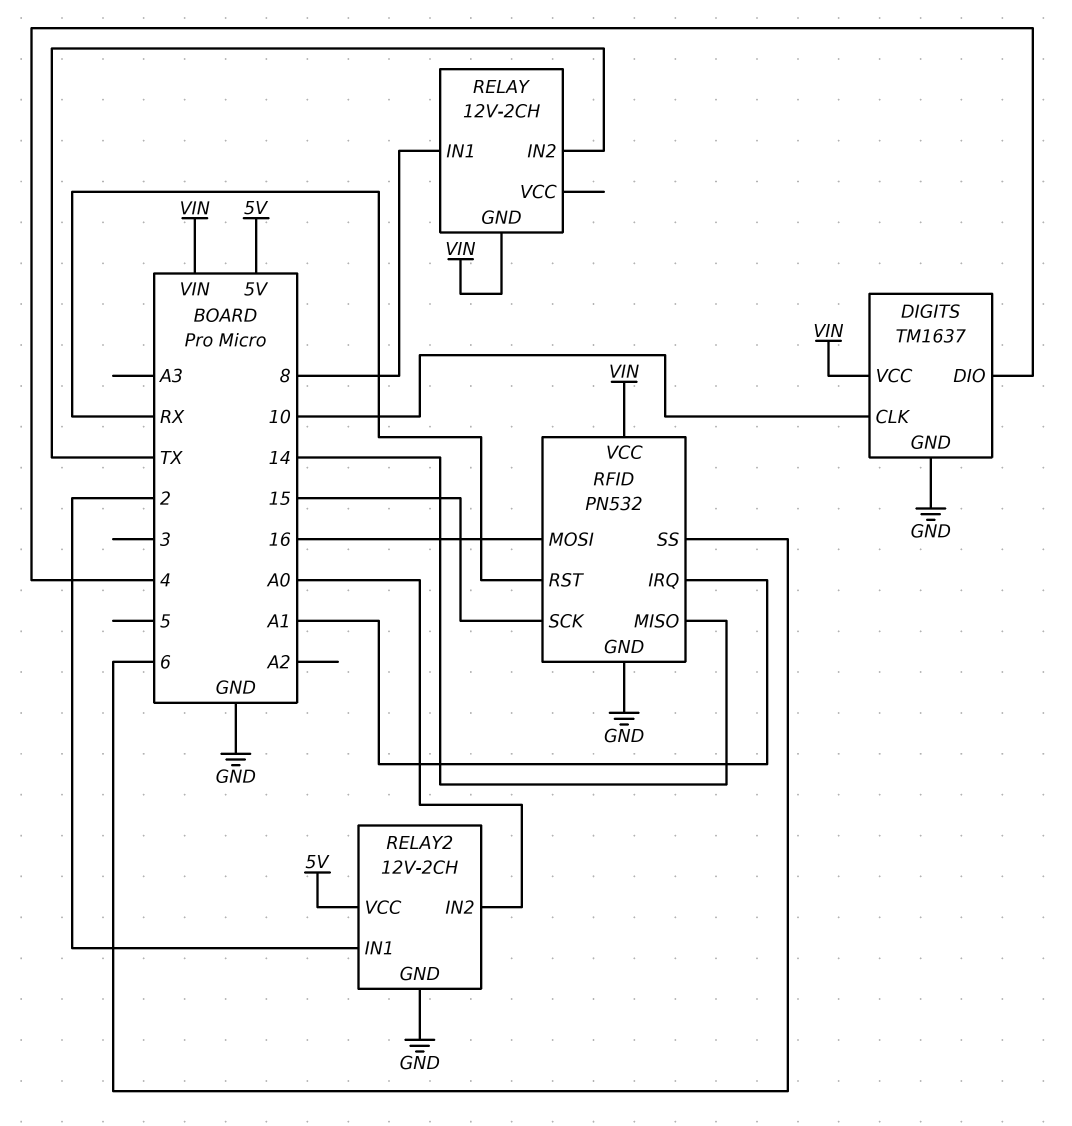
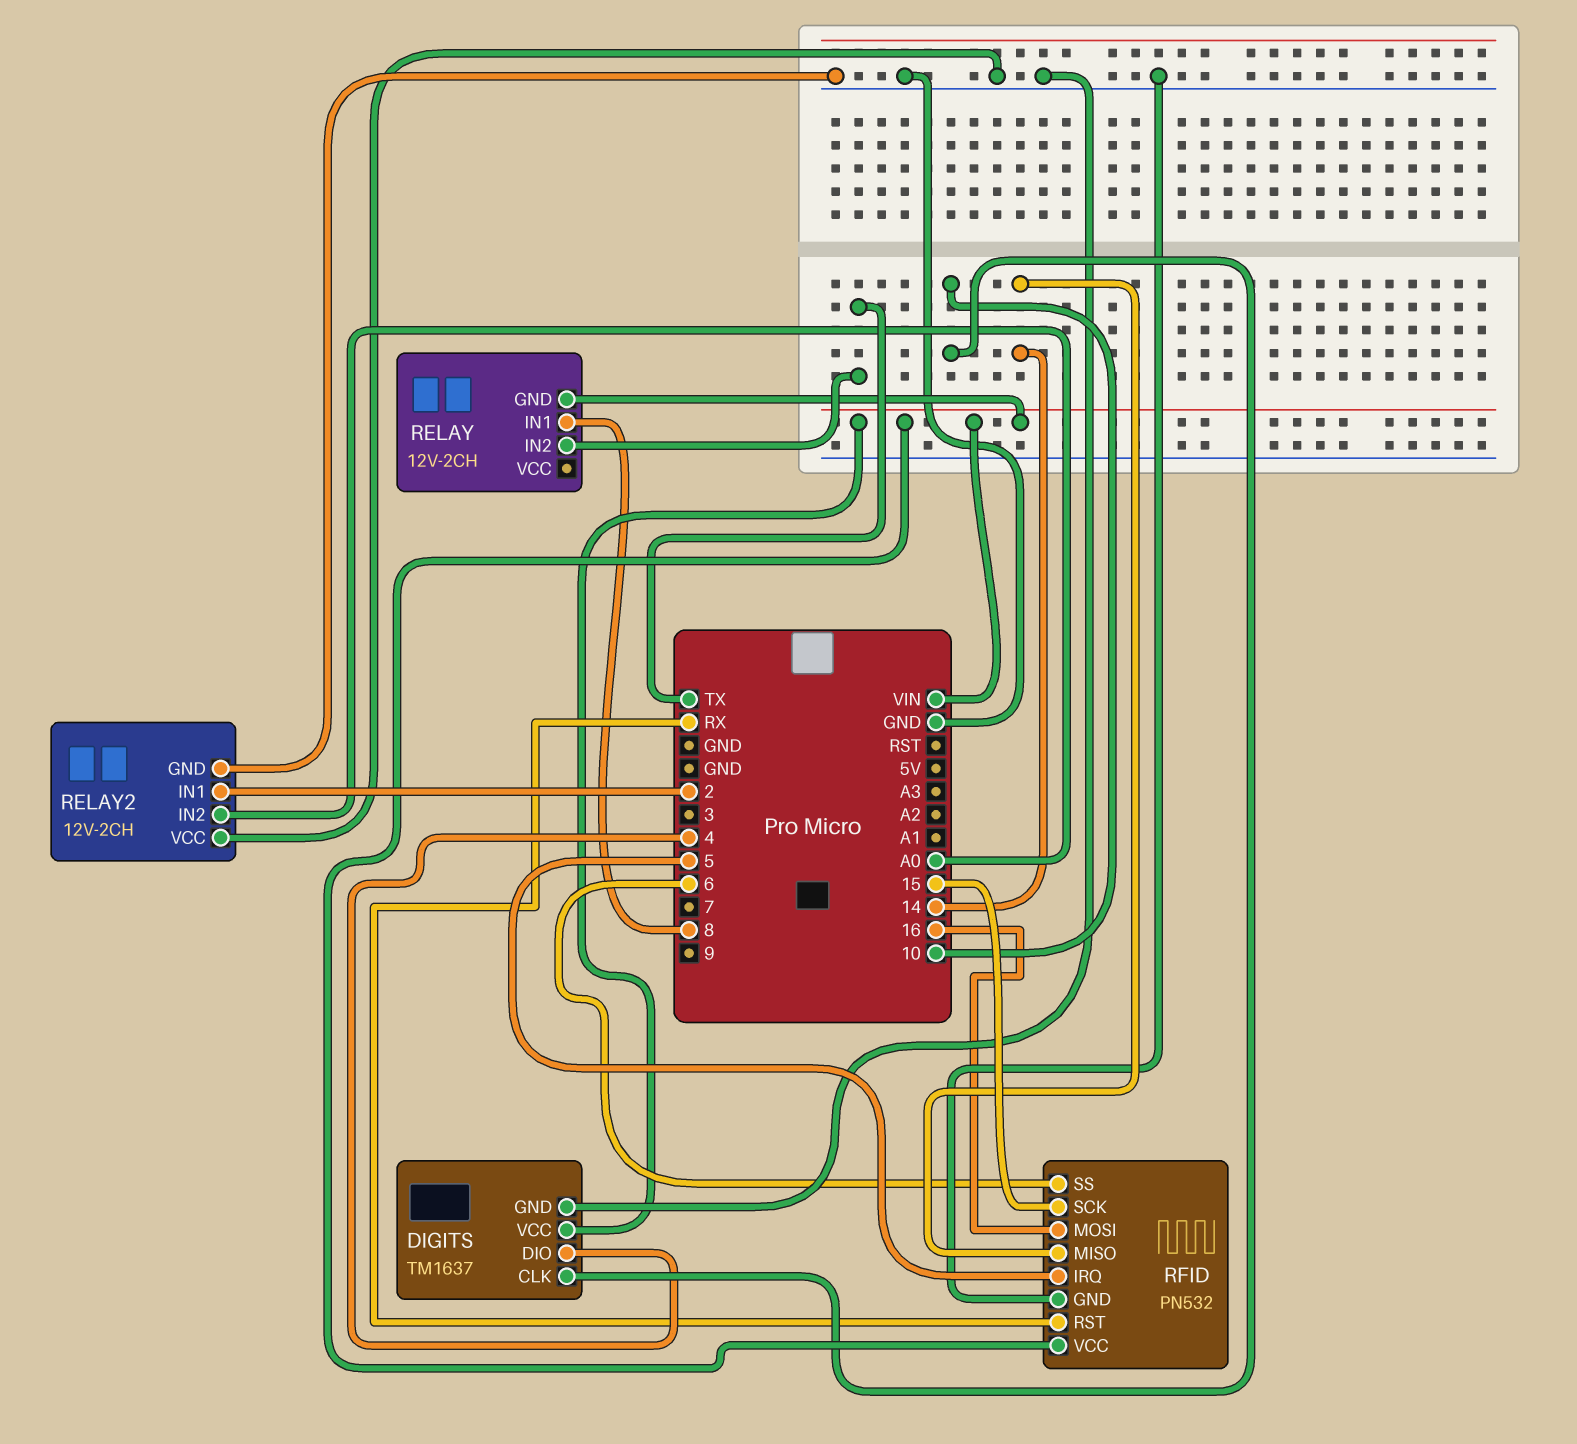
RELAY2 pin VCC: 5V -> GND
RFID pin IRQ: A1 -> 5

